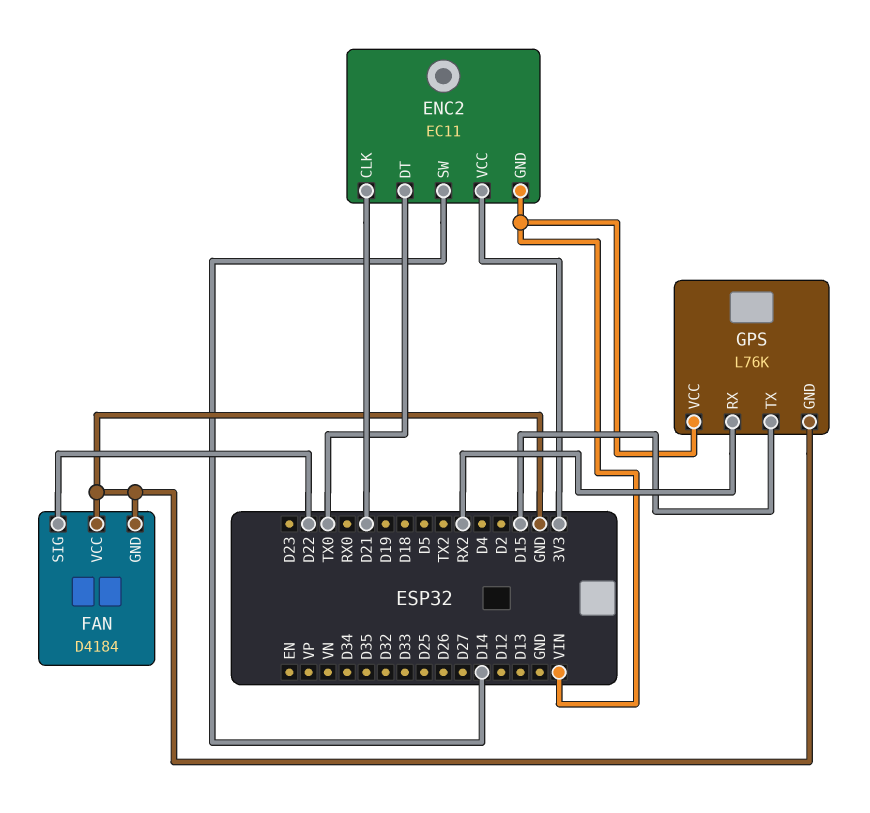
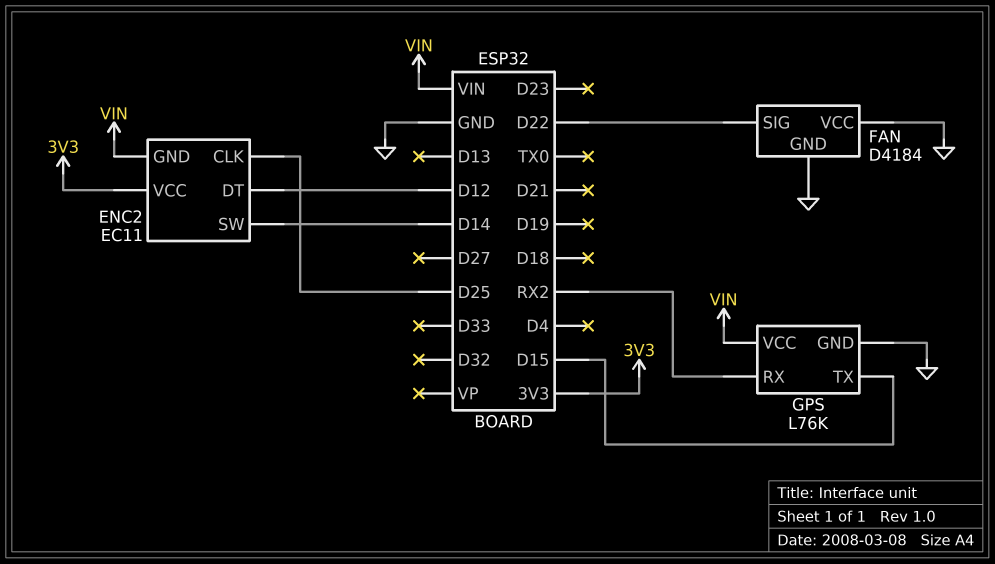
ENC2 pin CLK: D21 -> D25
ENC2 pin DT: TX0 -> D12

